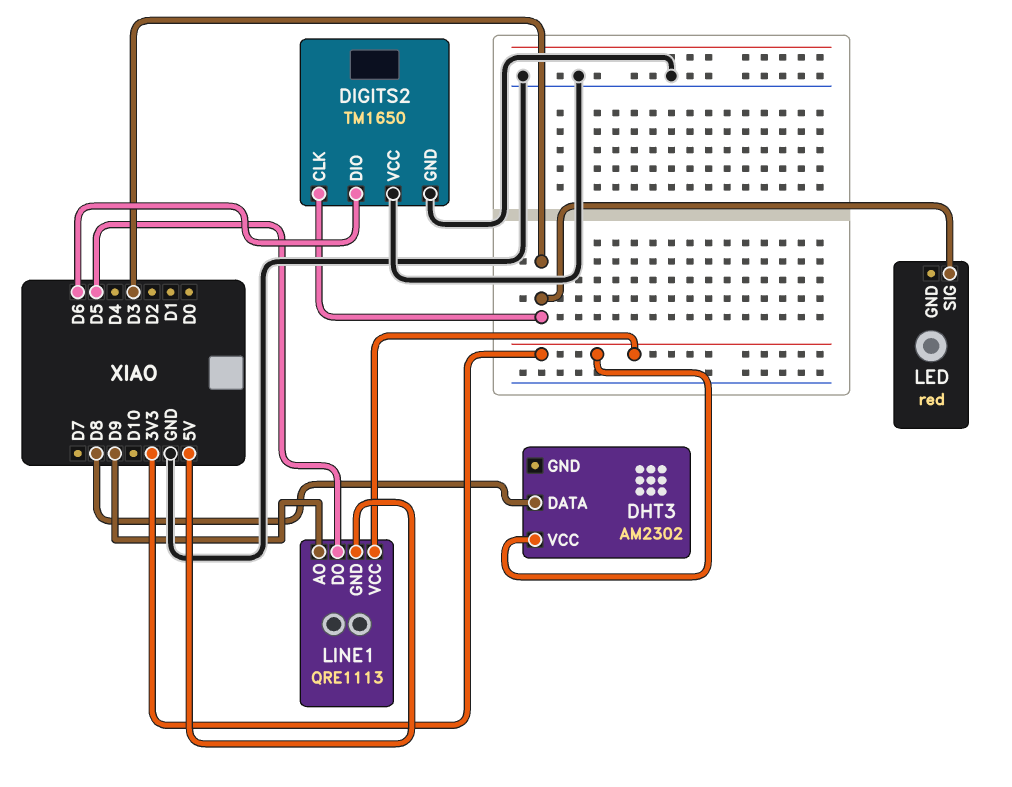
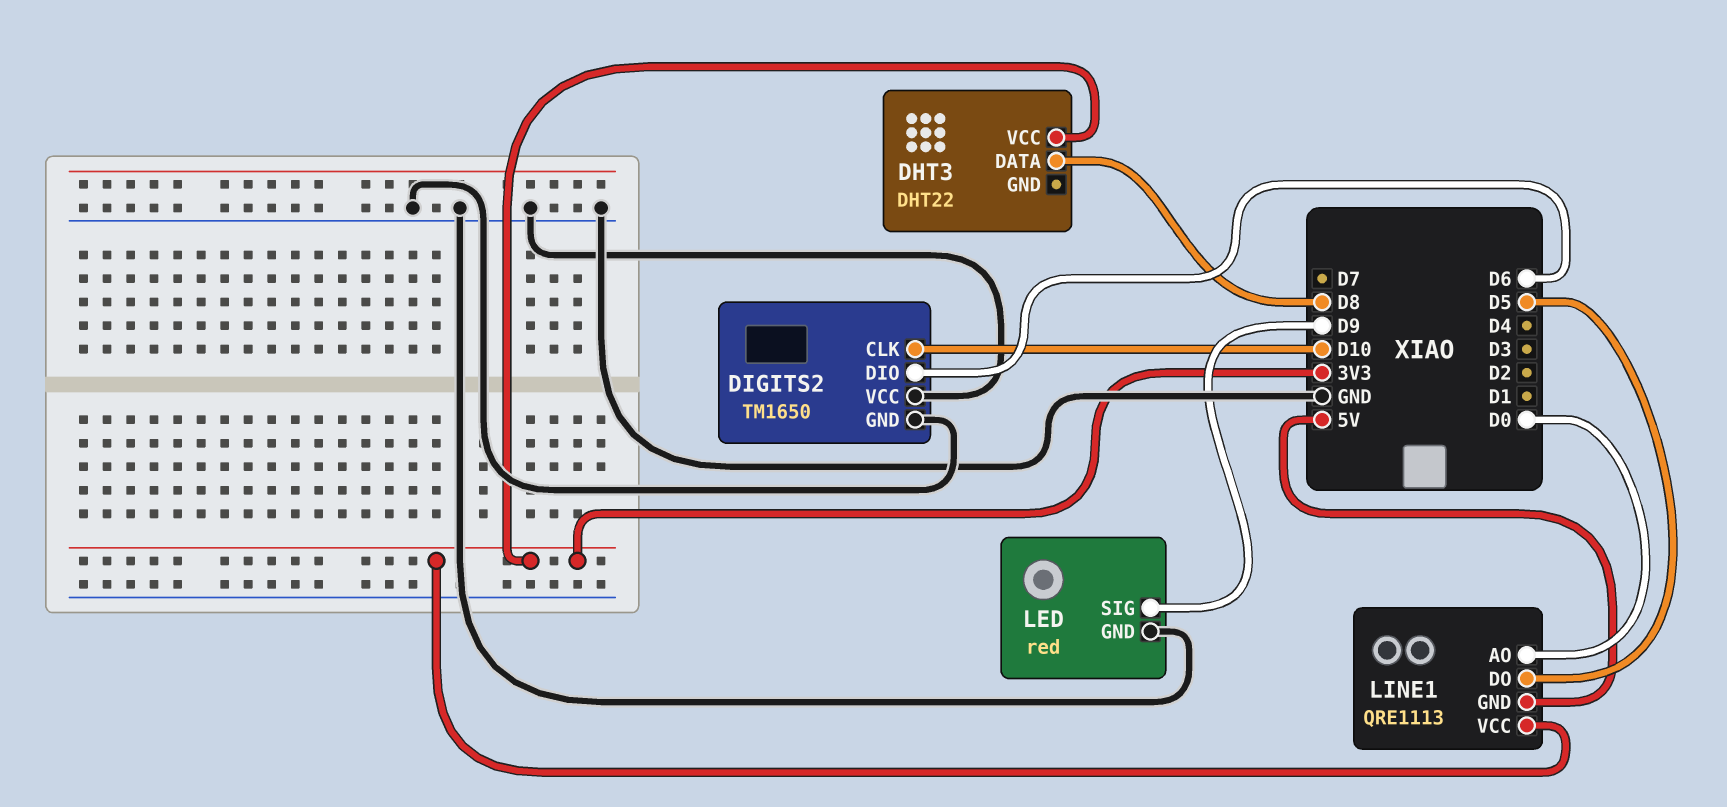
DHT3: AM2302 -> DHT22
DIGITS2 pin CLK: D3 -> D10
LED pin GND: none -> GND
LED pin SIG: D3 -> D9
LINE1 pin AO: D9 -> D0

